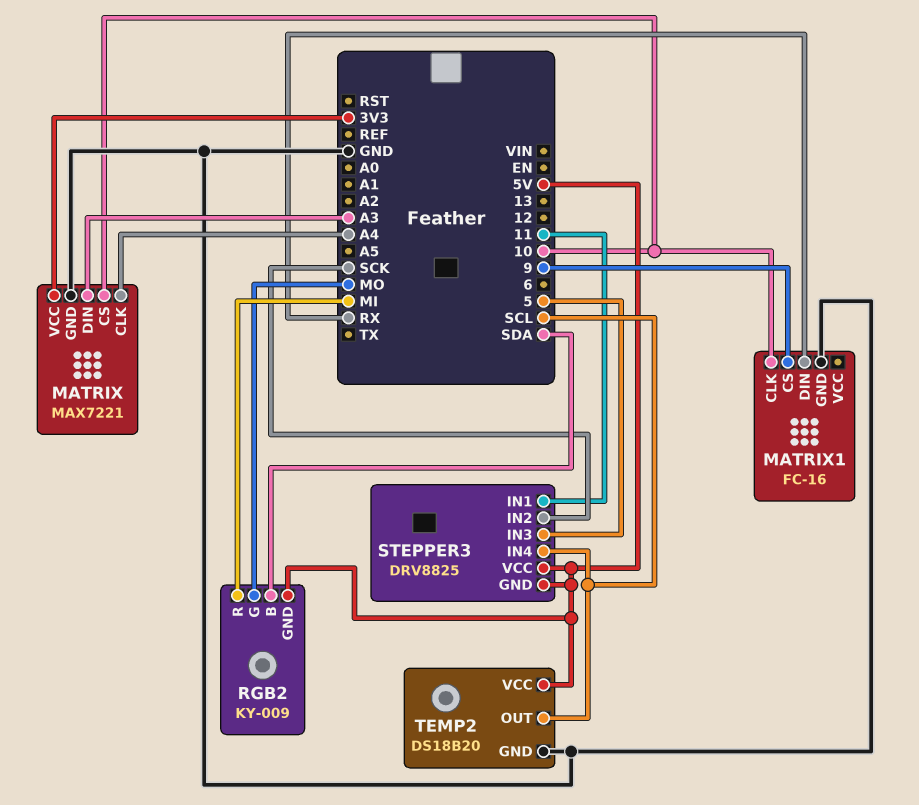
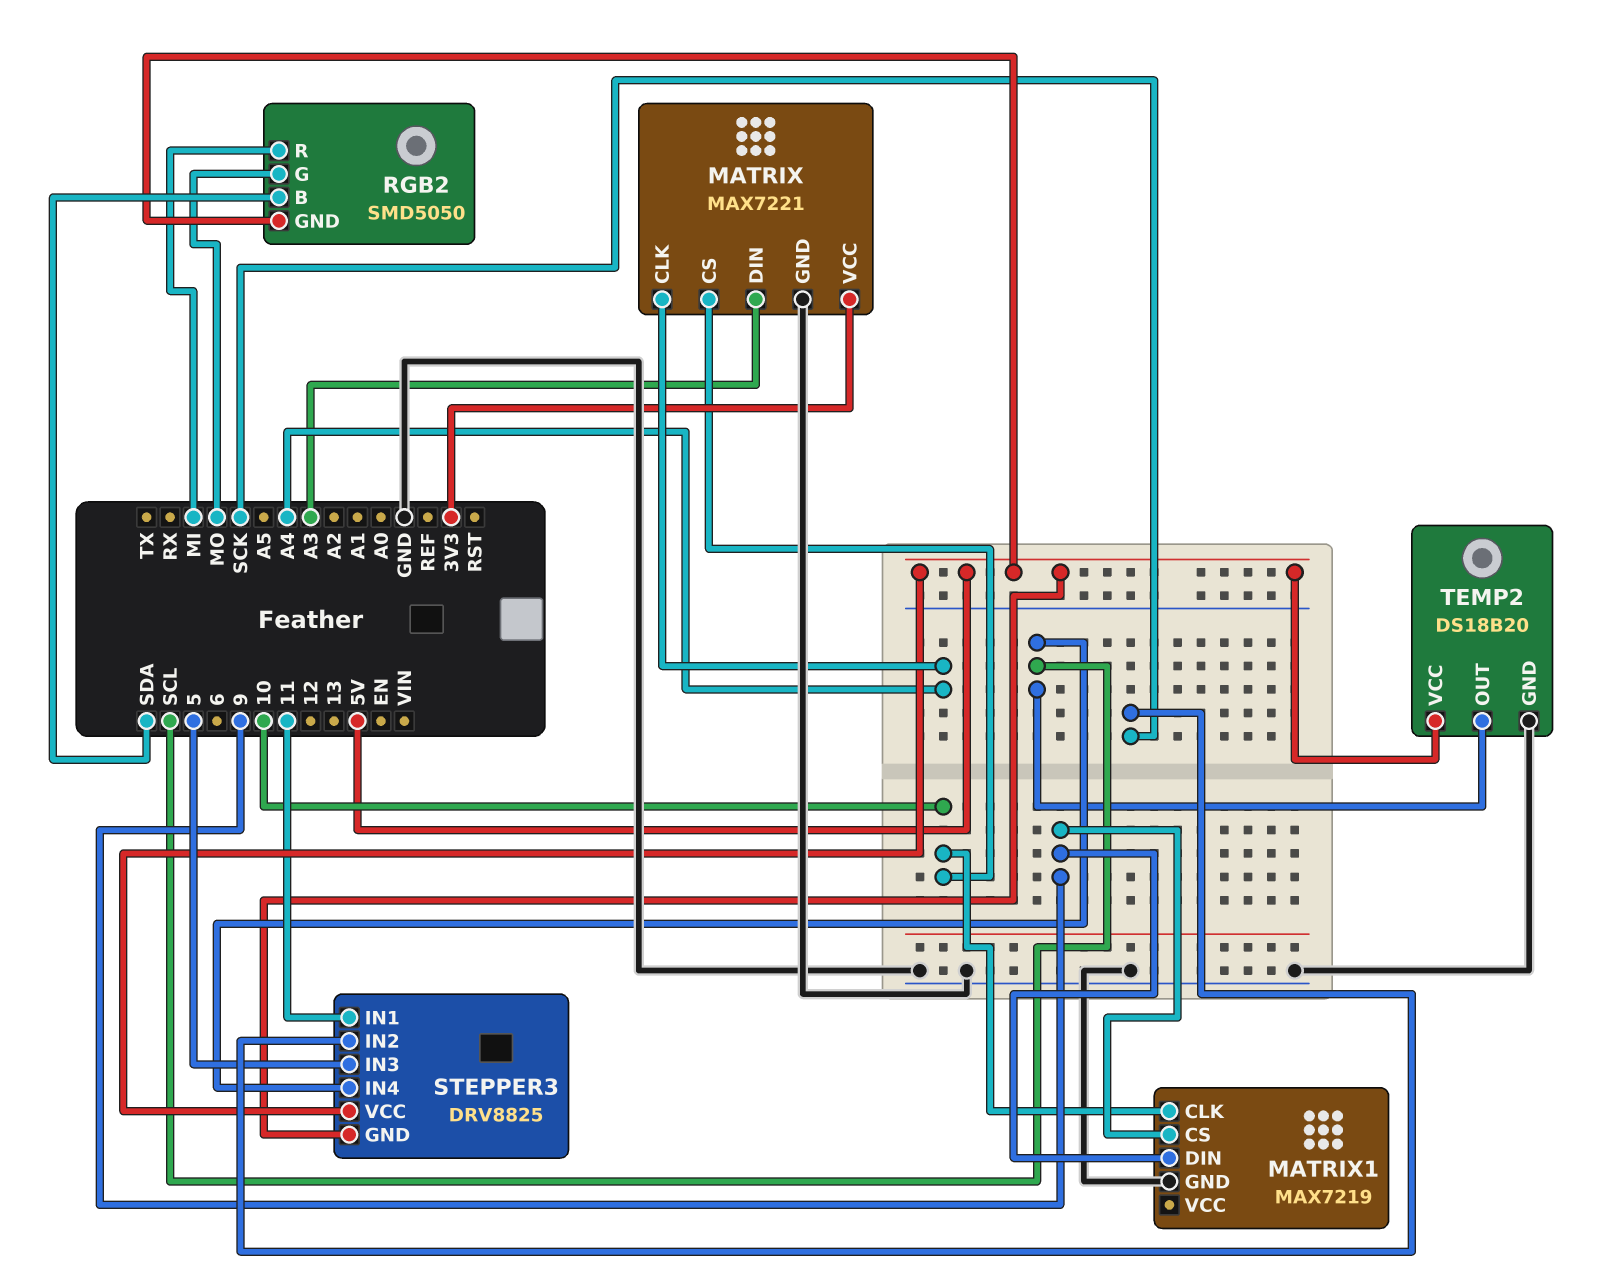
MATRIX1: FC-16 -> MAX7219
MATRIX1 pin DIN: RX -> 9
RGB2: KY-009 -> SMD5050

